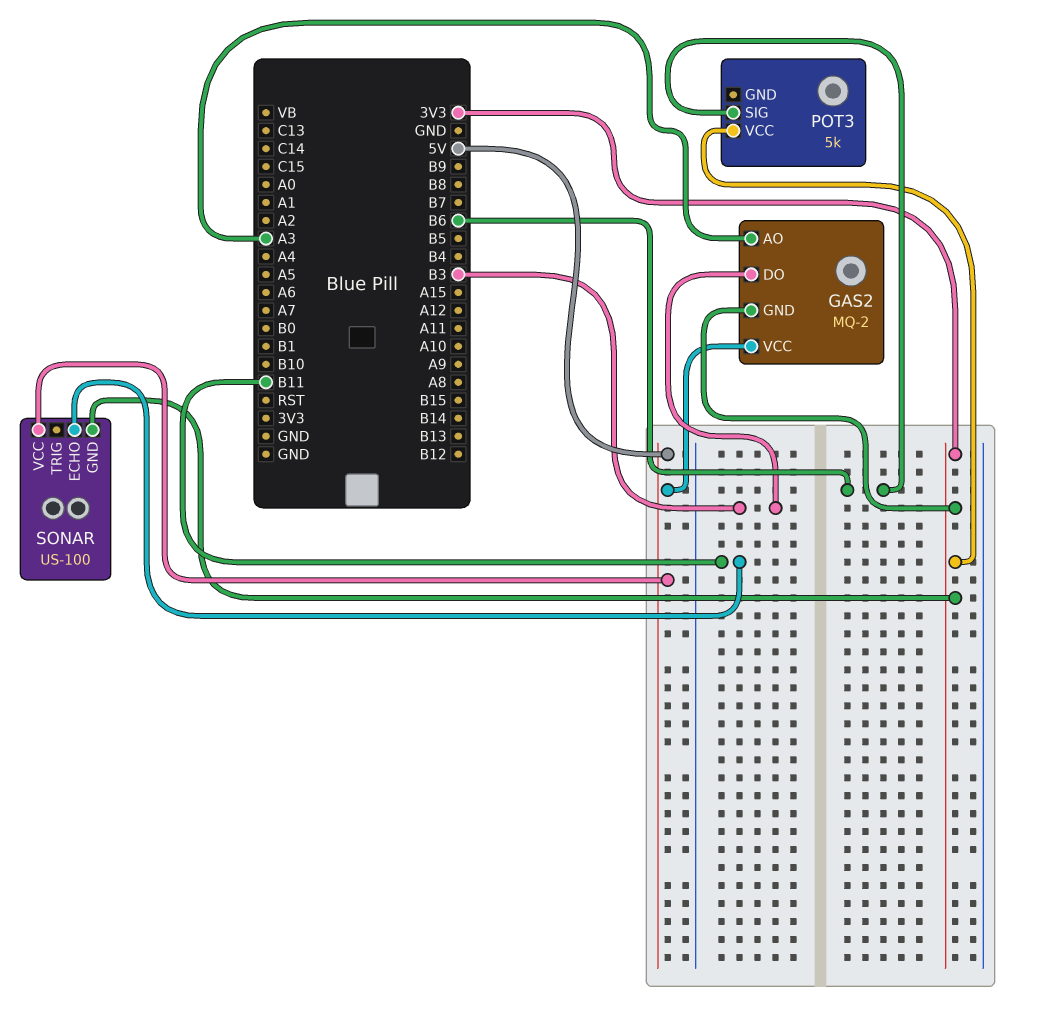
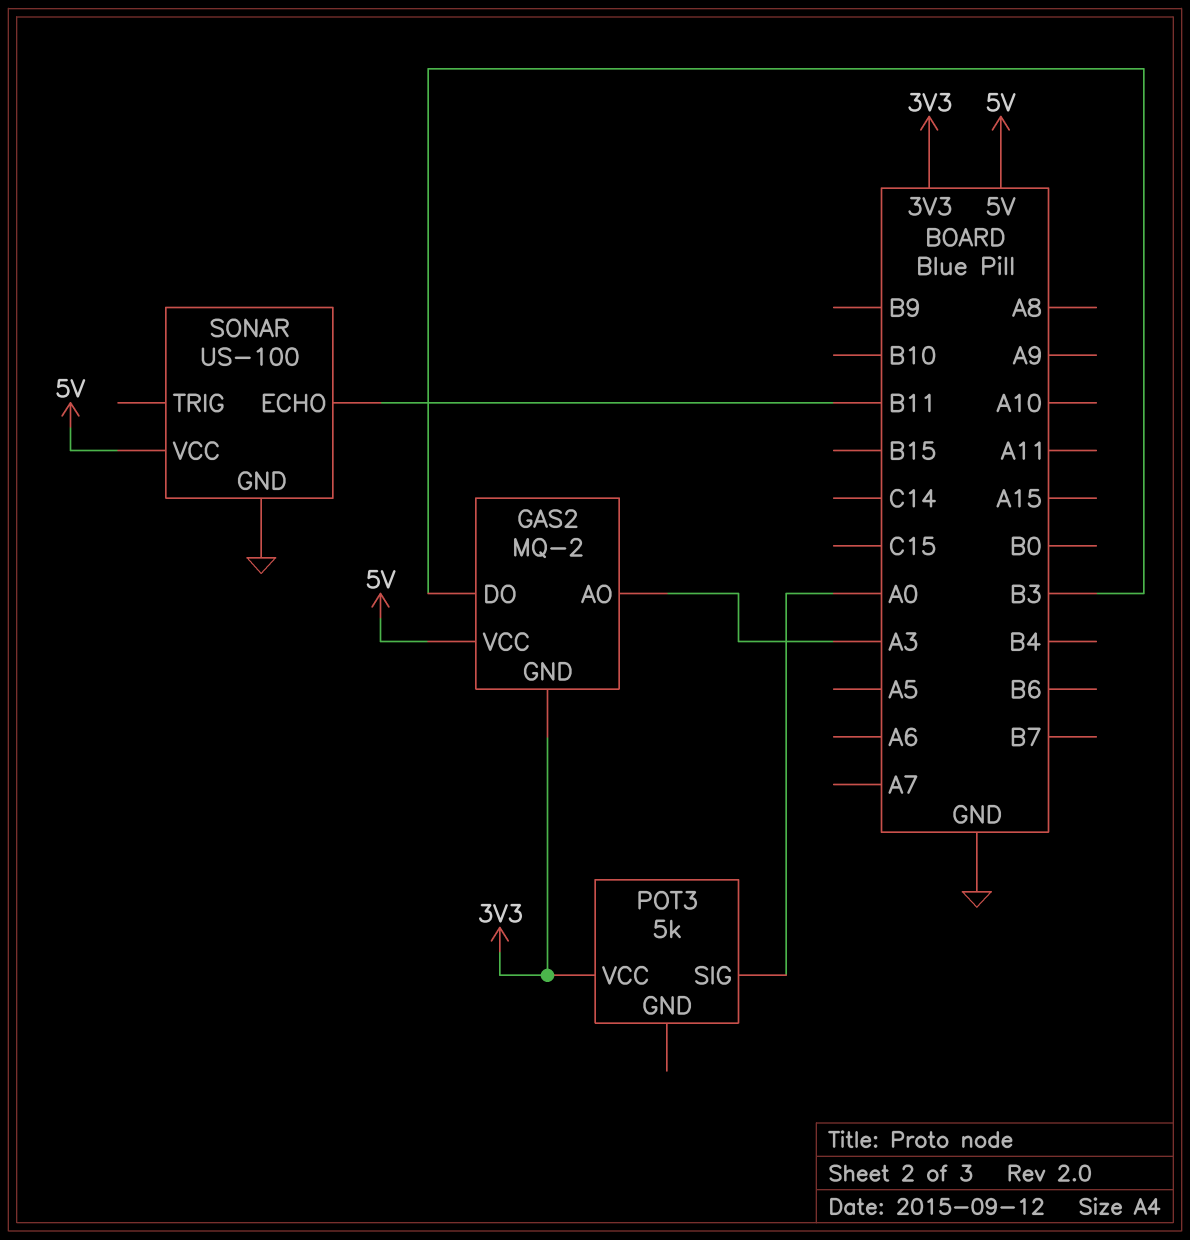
POT3 pin SIG: B6 -> A0
SONAR pin GND: 3V3 -> GND

